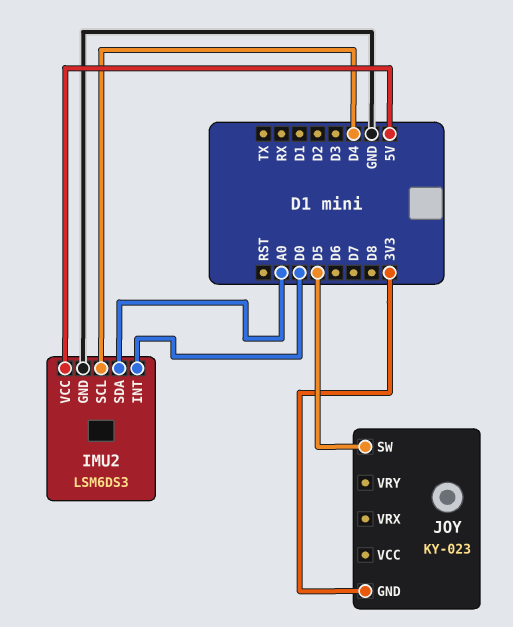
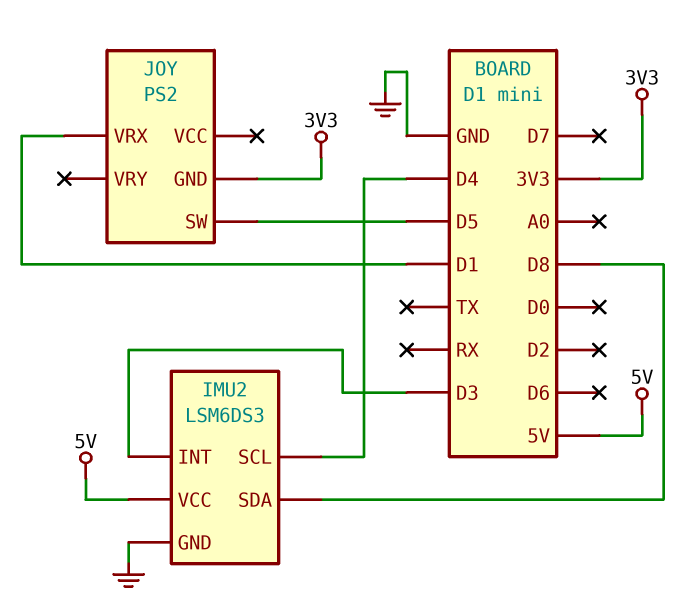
IMU2 pin INT: D0 -> D3
IMU2 pin SDA: A0 -> D8
JOY: KY-023 -> PS2
JOY pin VRX: none -> D1

